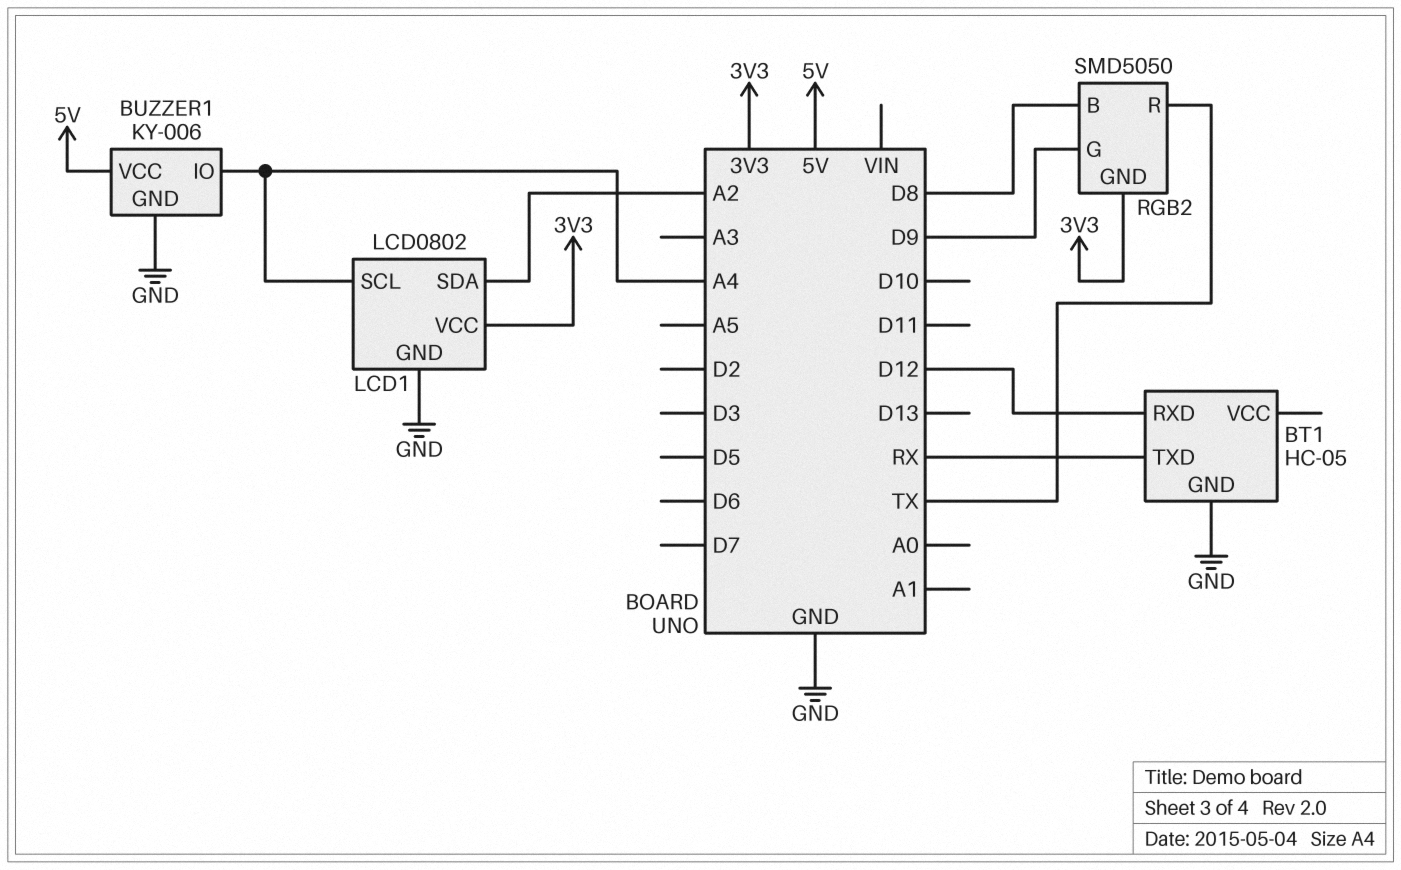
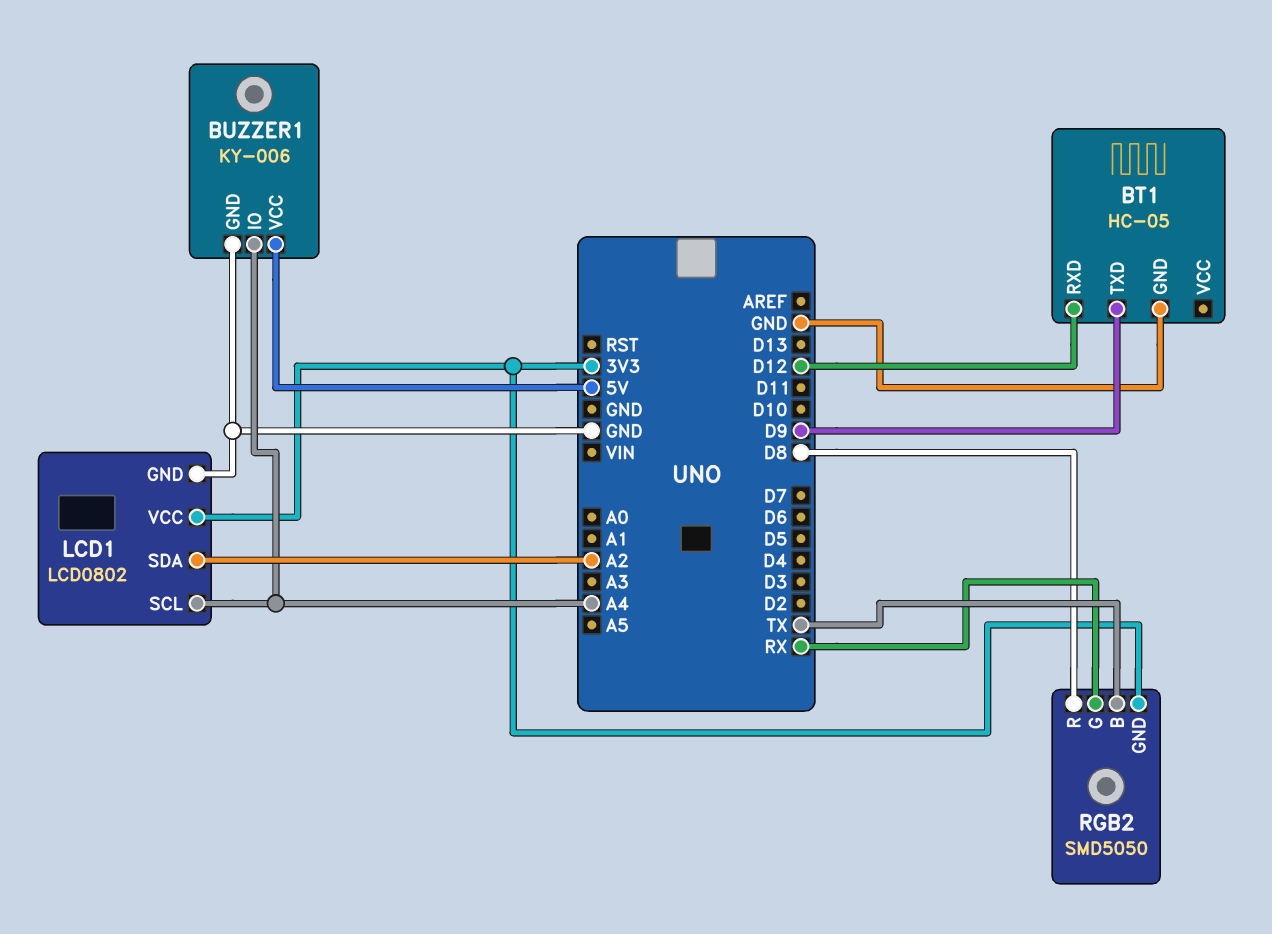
BT1 pin TXD: RX -> D9
RGB2 pin B: D8 -> TX
RGB2 pin G: D9 -> RX
RGB2 pin R: TX -> D8

